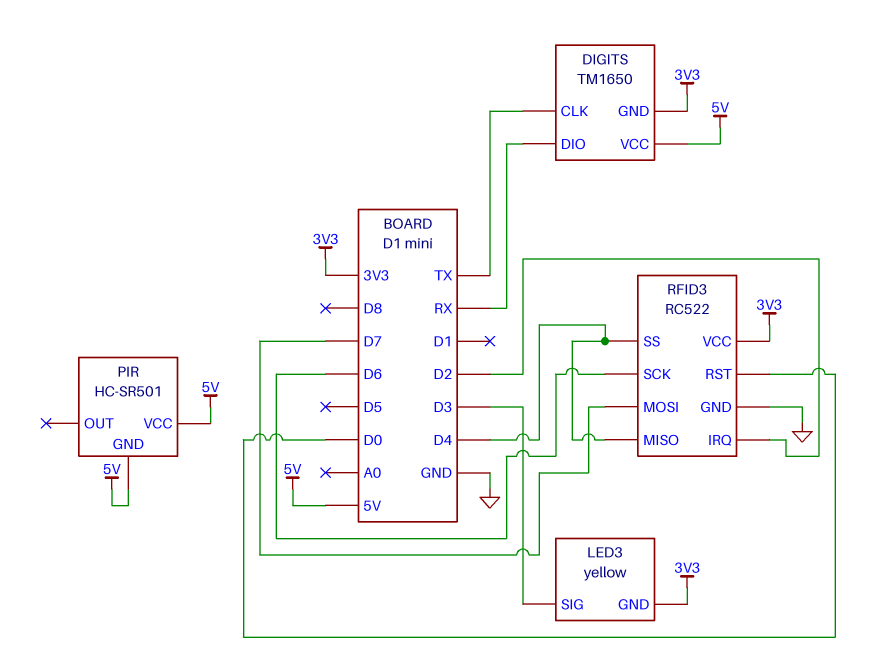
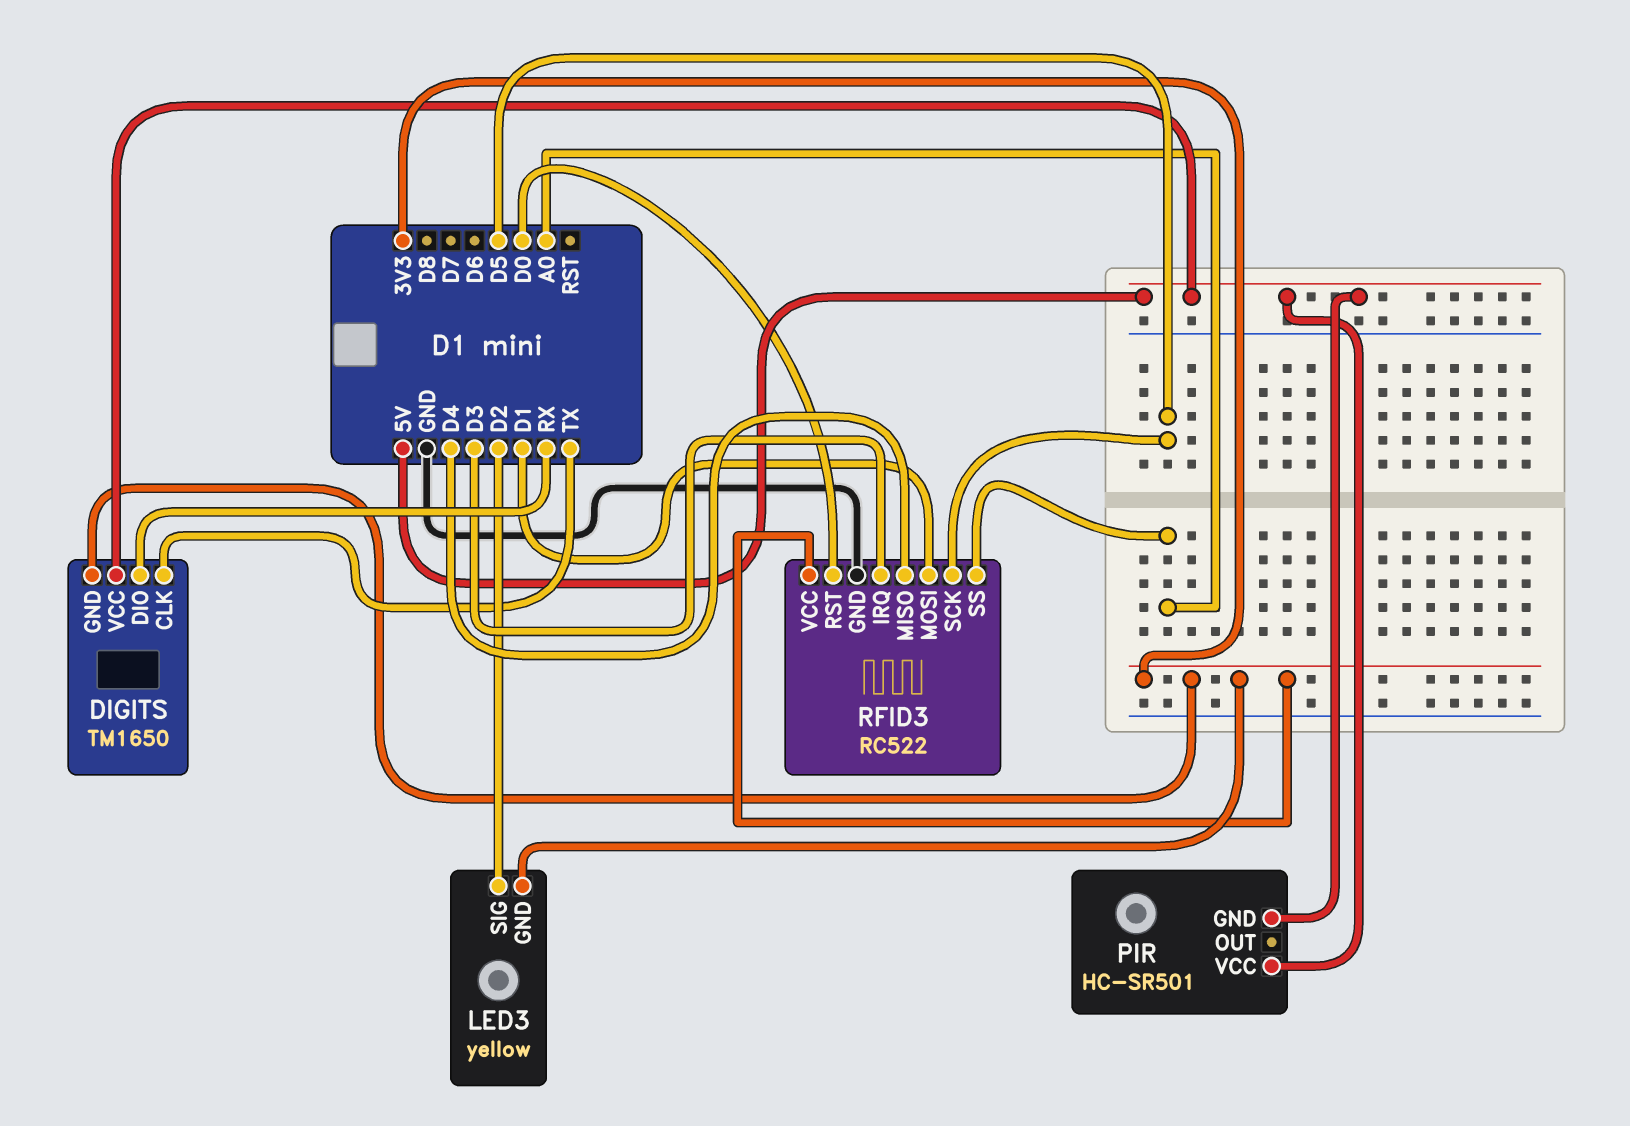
LED3 pin SIG: D3 -> D2
RFID3 pin IRQ: D2 -> D3
RFID3 pin MOSI: D7 -> D1
RFID3 pin SCK: D6 -> D5
RFID3 pin SS: D4 -> A0

